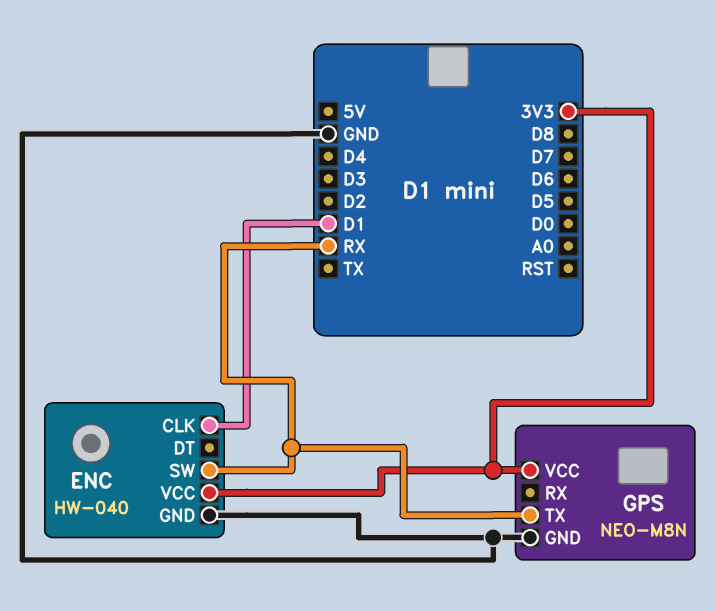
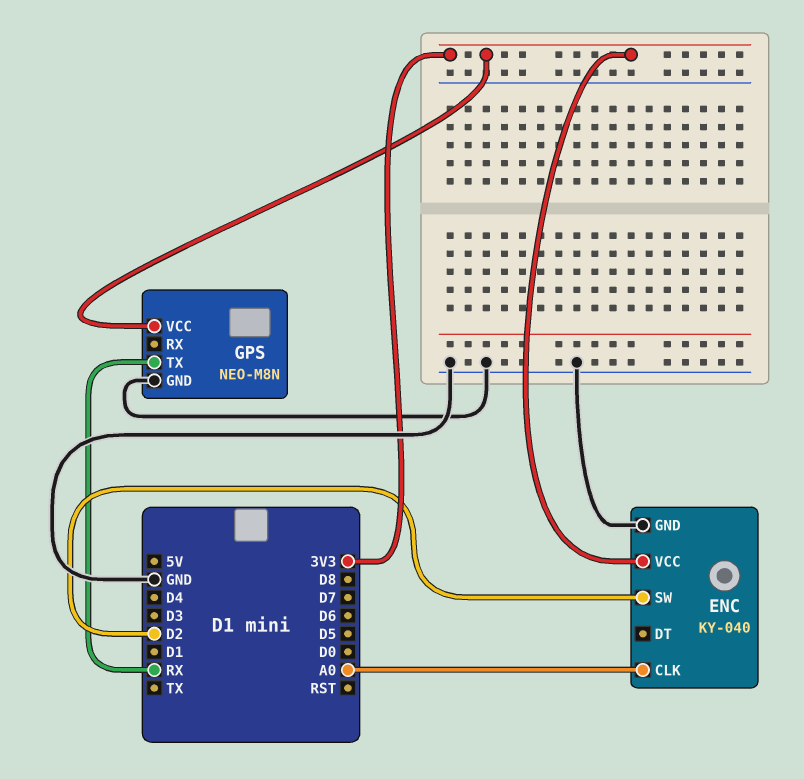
ENC: HW-040 -> KY-040
ENC pin CLK: D1 -> A0
ENC pin SW: RX -> D2

